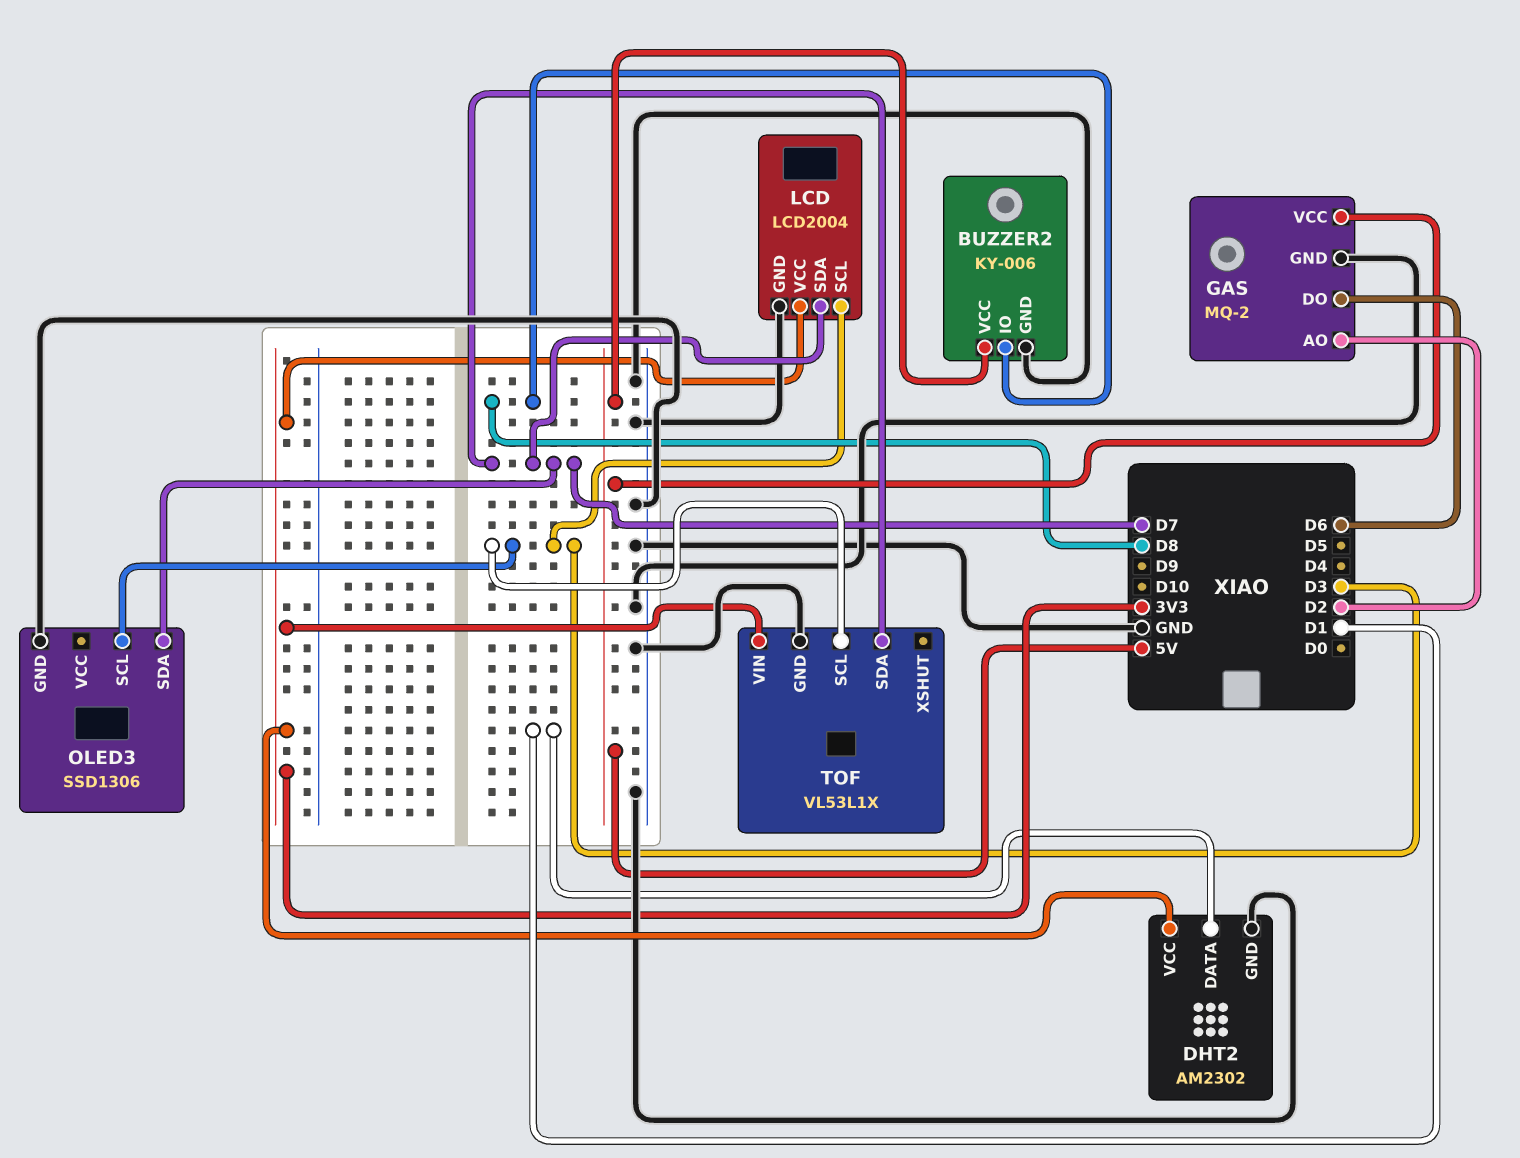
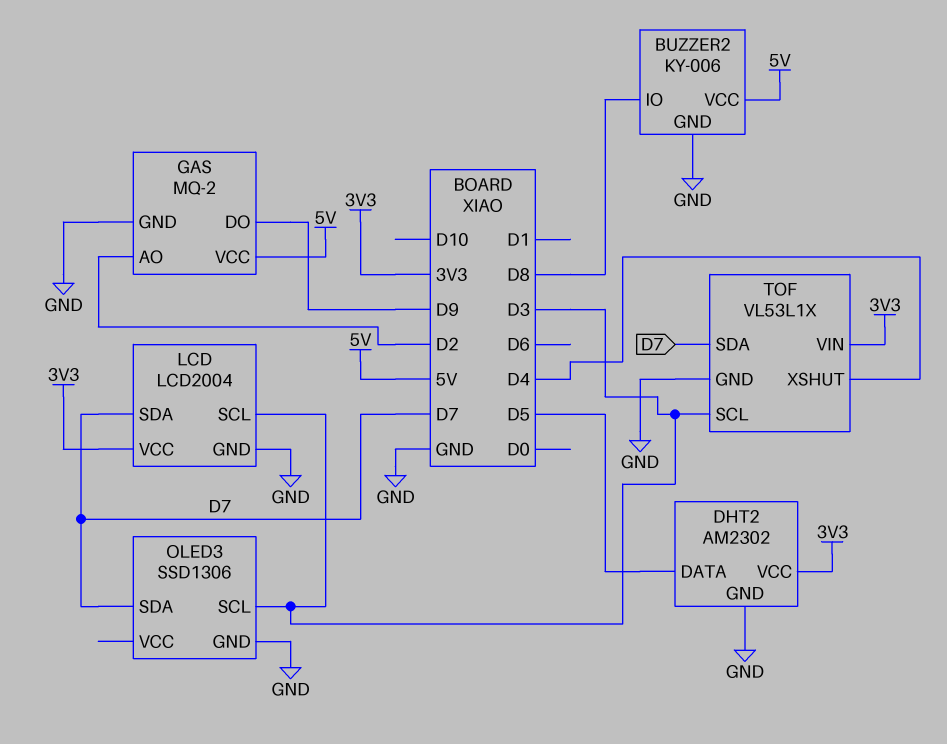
DHT2 pin DATA: D1 -> D5
GAS pin DO: D6 -> D9
TOF pin XSHUT: none -> D4

